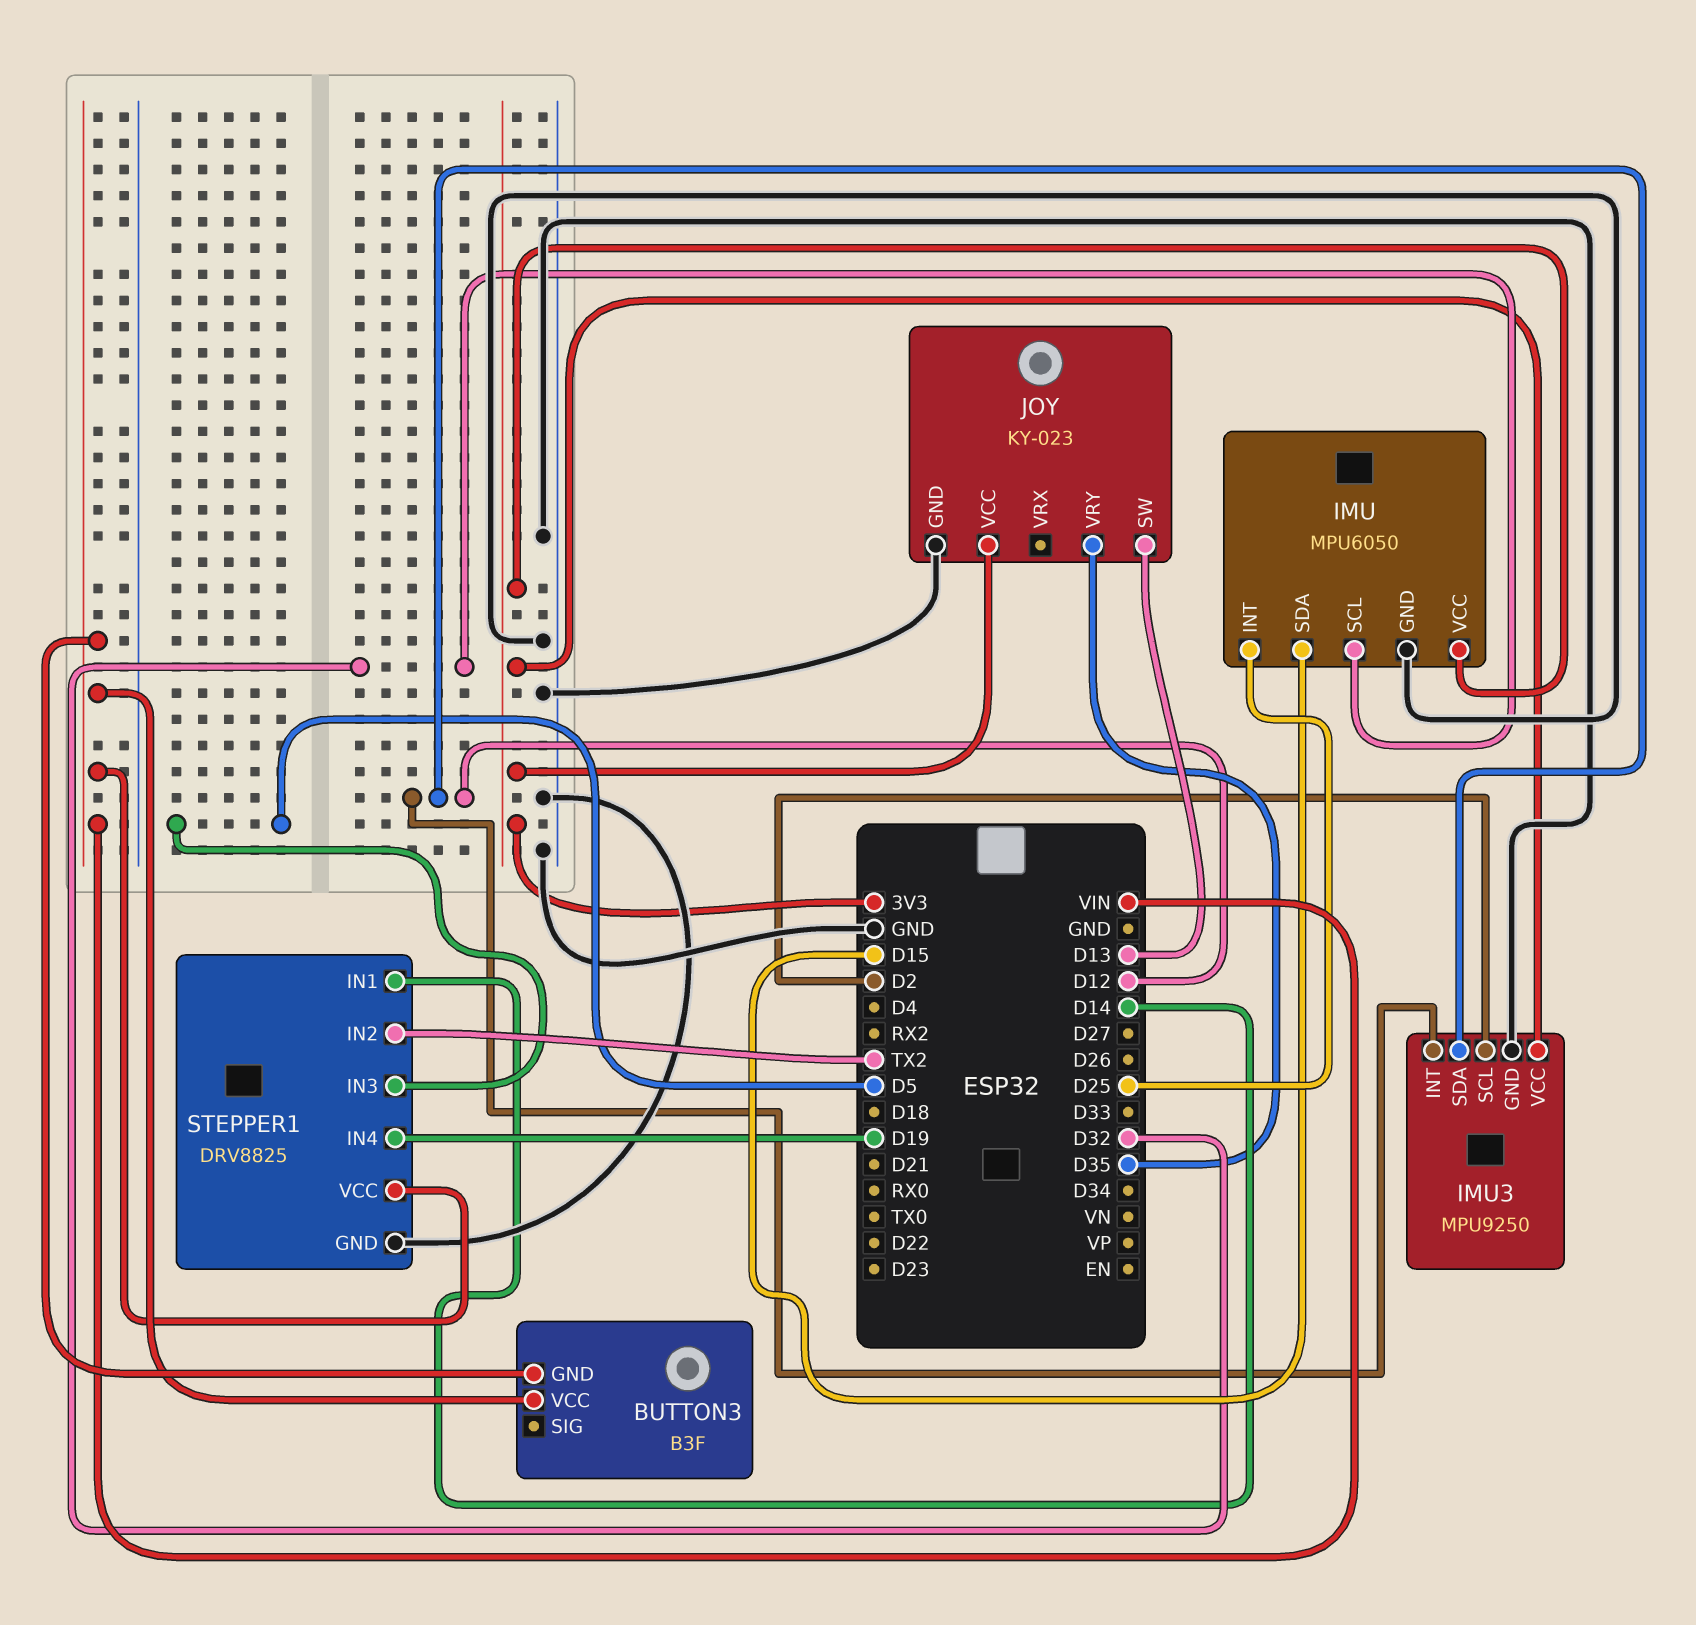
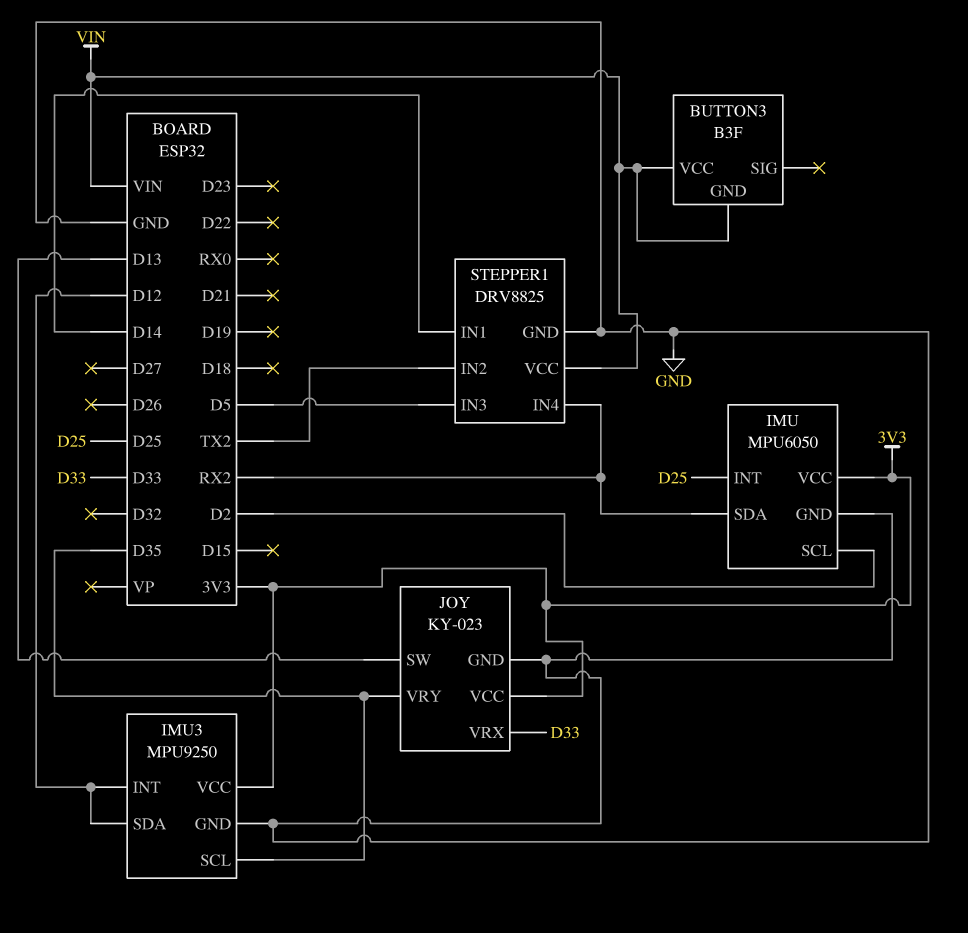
IMU pin SCL: D32 -> D2
IMU pin SDA: D15 -> RX2
IMU3 pin SCL: D2 -> D35
JOY pin VRX: none -> D33
STEPPER1 pin IN4: D19 -> RX2

